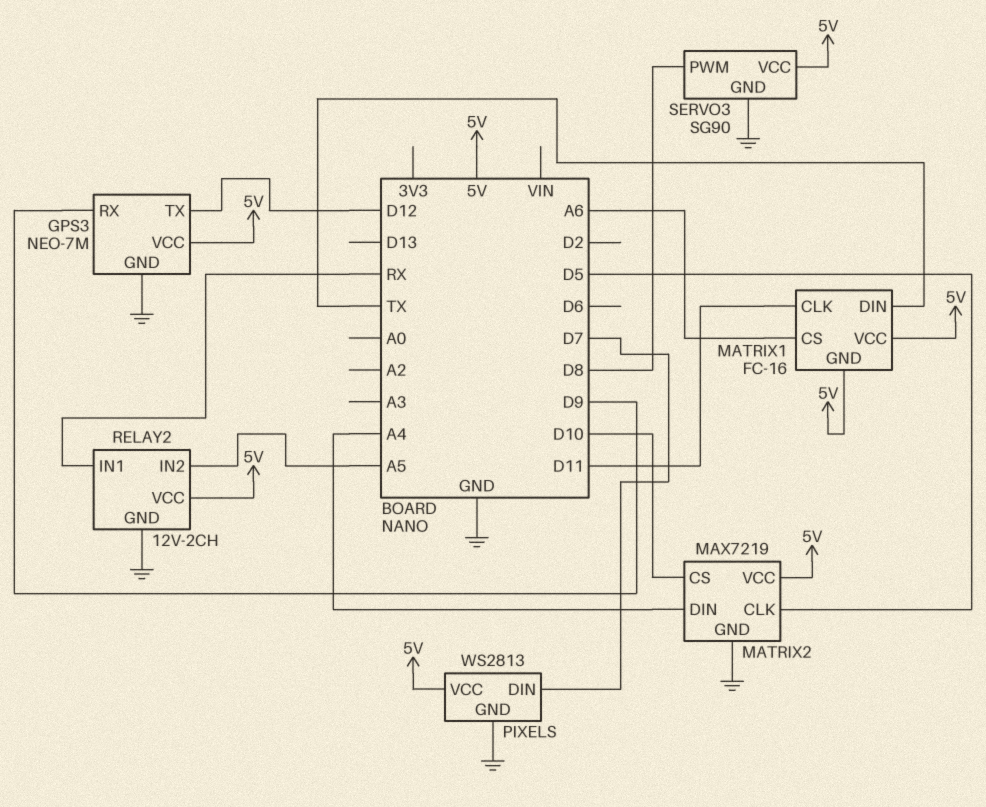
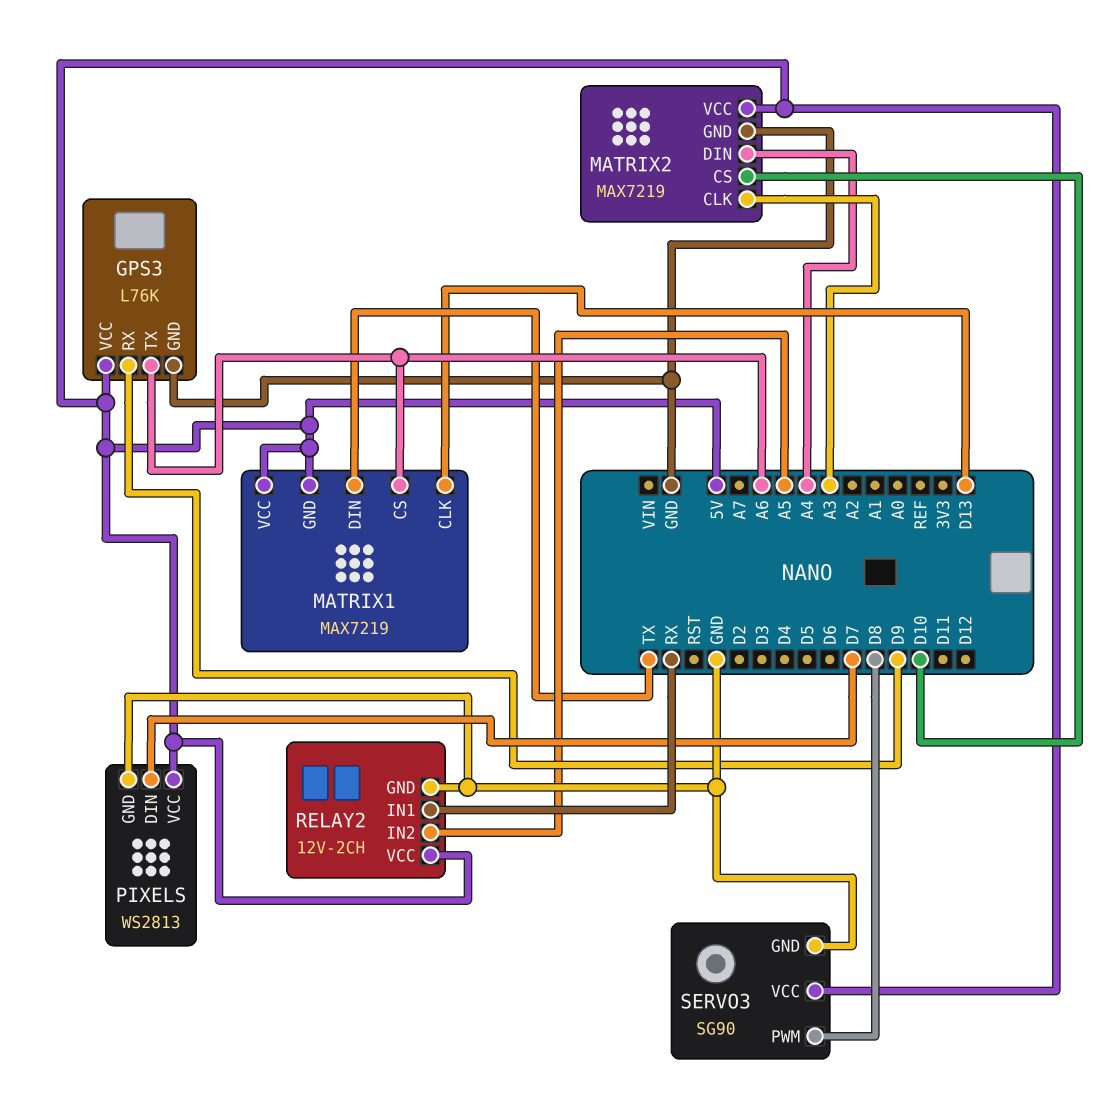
GPS3: NEO-7M -> L76K
GPS3 pin TX: D12 -> A6
MATRIX1: FC-16 -> MAX7219
MATRIX1 pin CLK: D11 -> D13
MATRIX2 pin CLK: D5 -> A3

